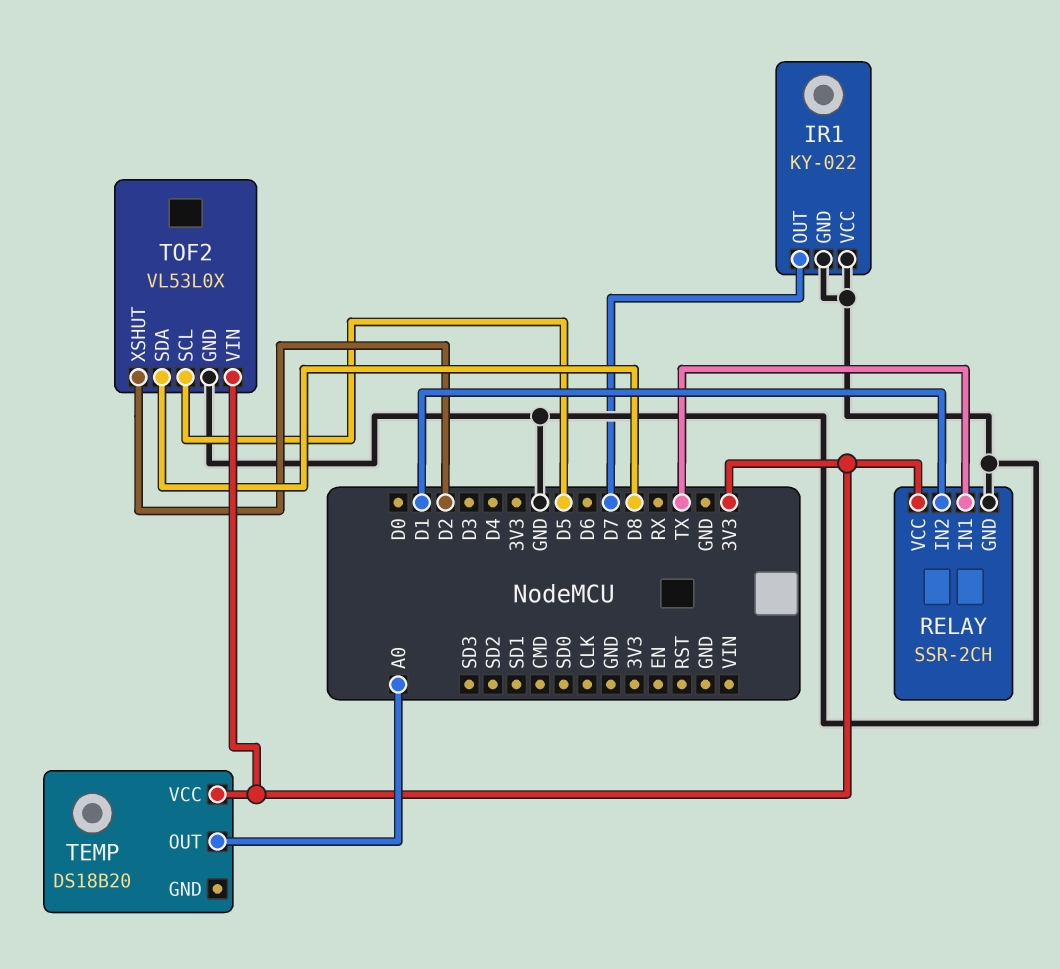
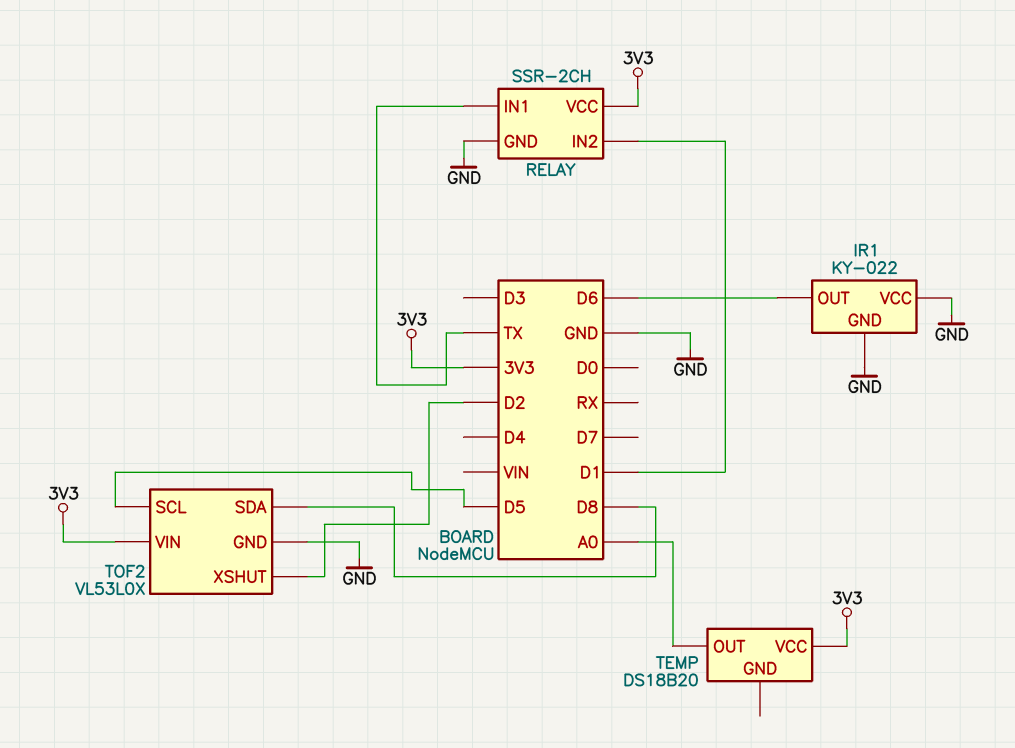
IR1 pin OUT: D7 -> D6

